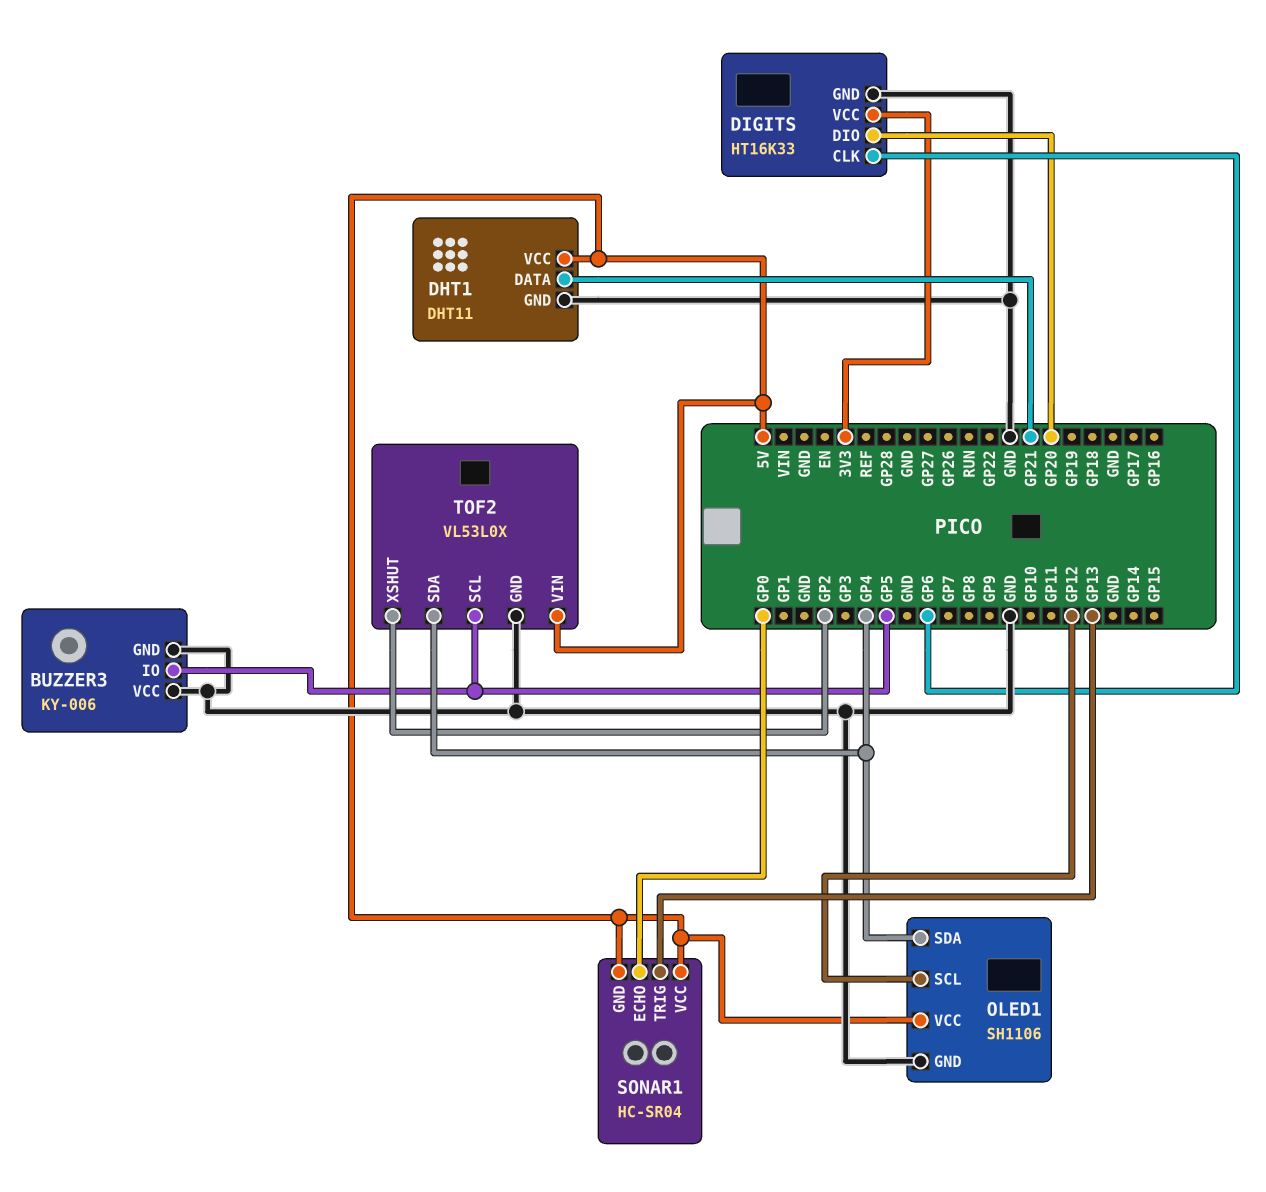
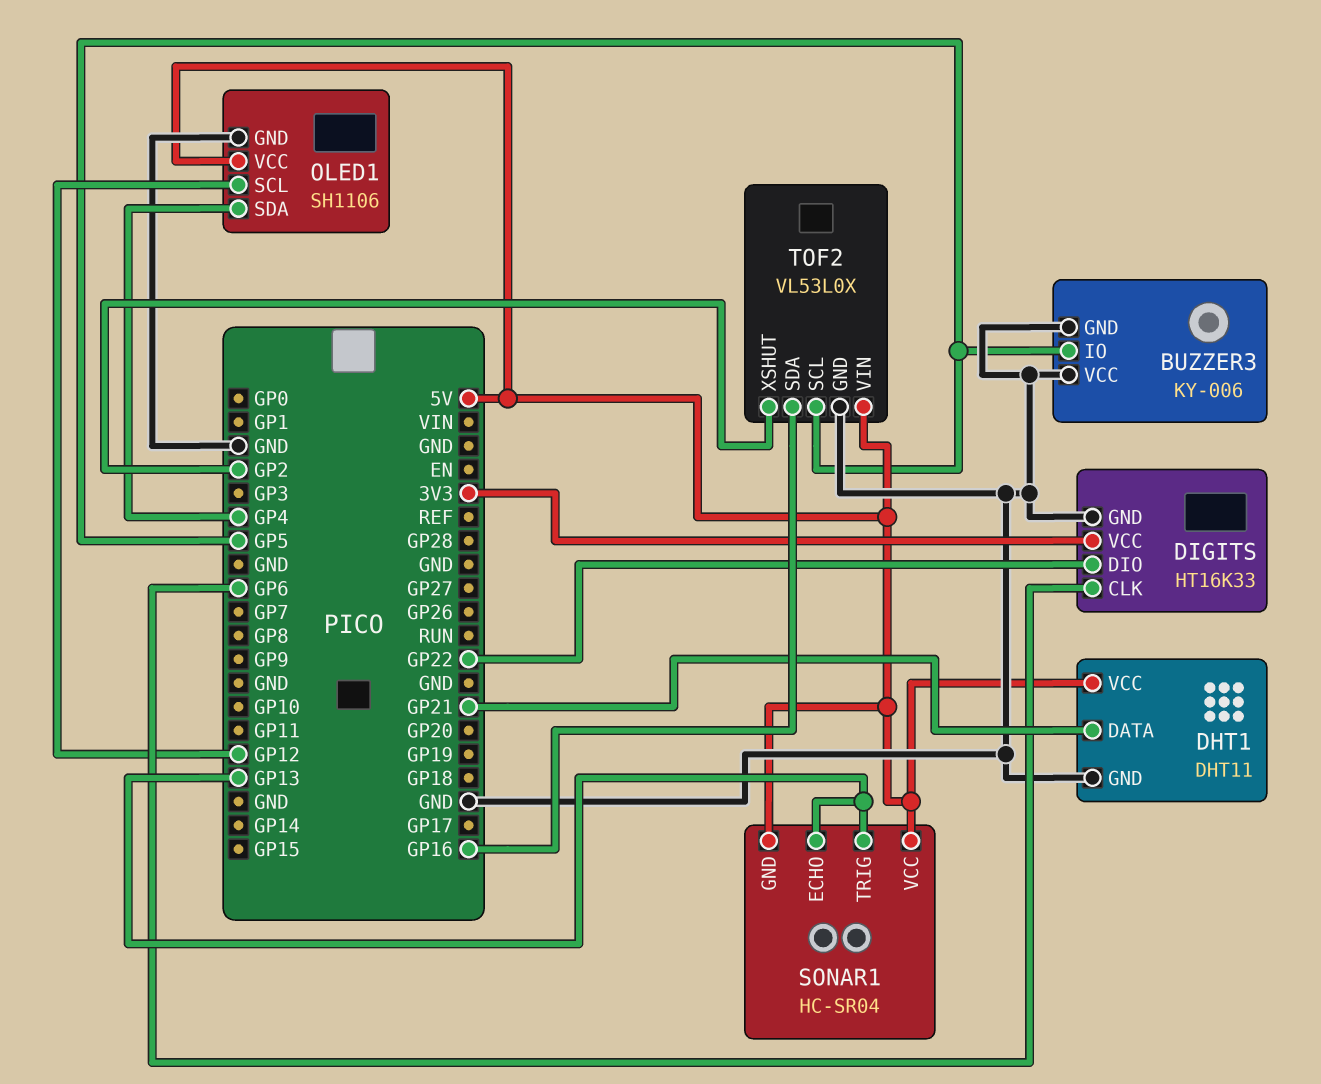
DIGITS pin DIO: GP20 -> GP22
SONAR1 pin ECHO: GP0 -> GP13
TOF2 pin SDA: GP4 -> GP16

